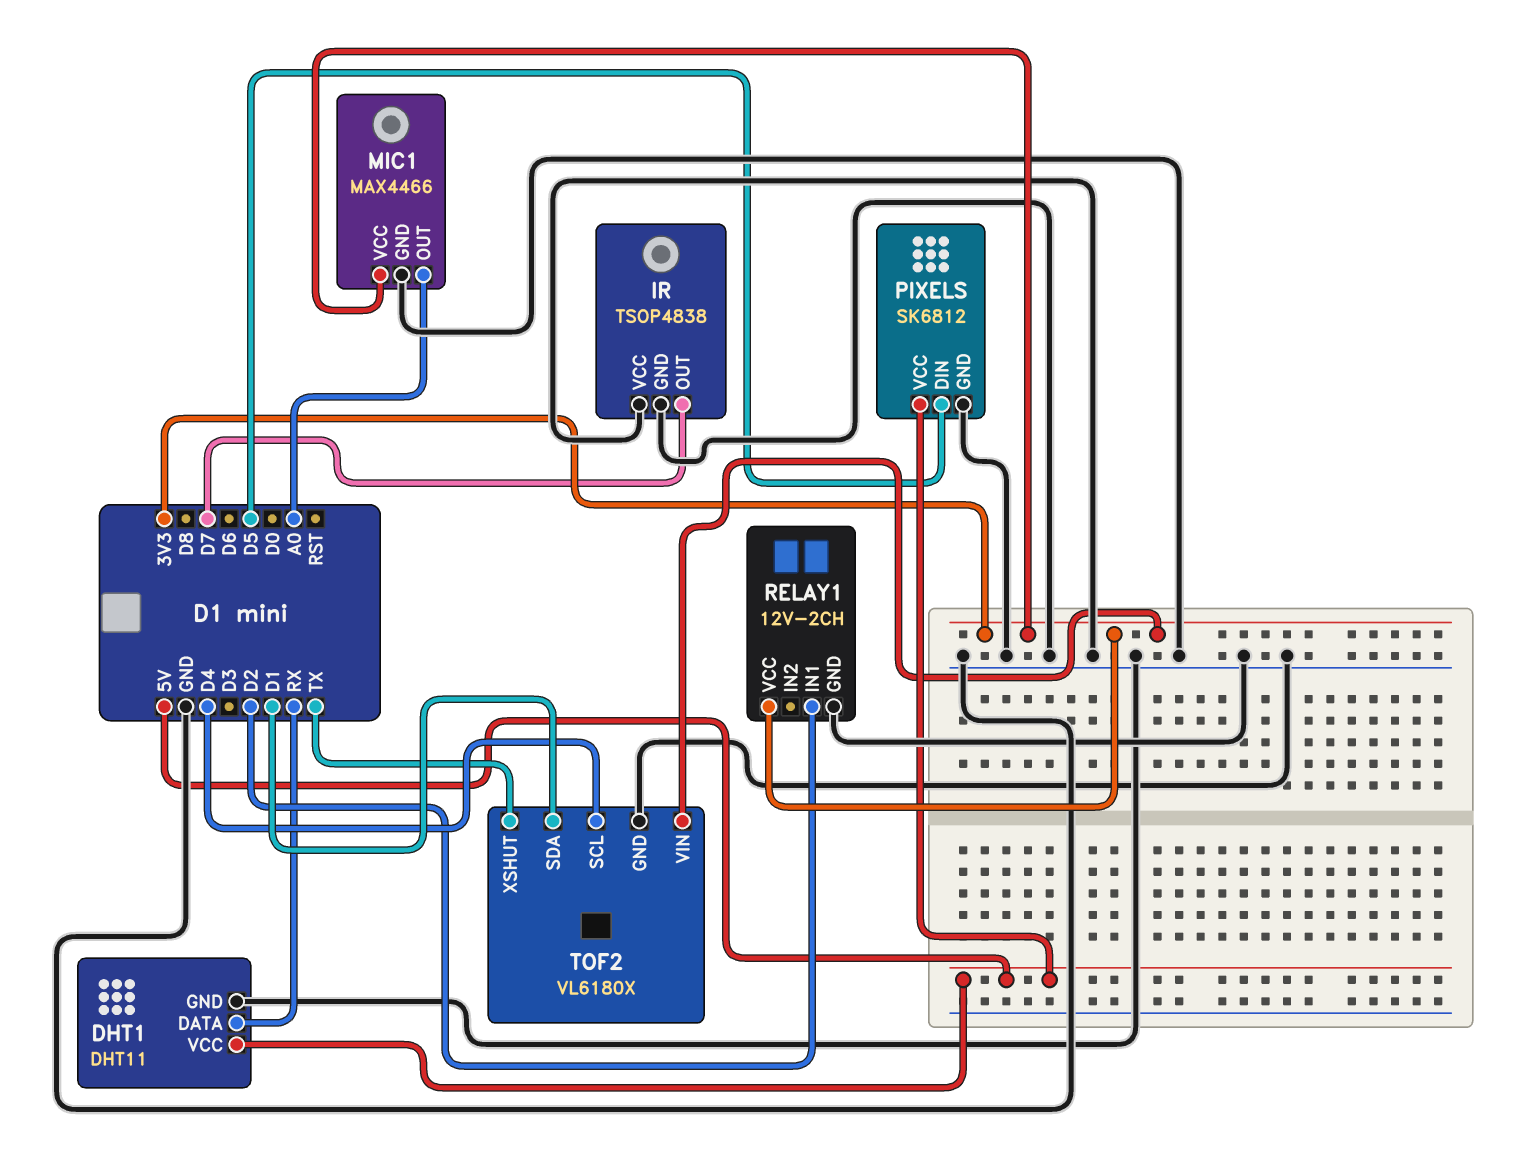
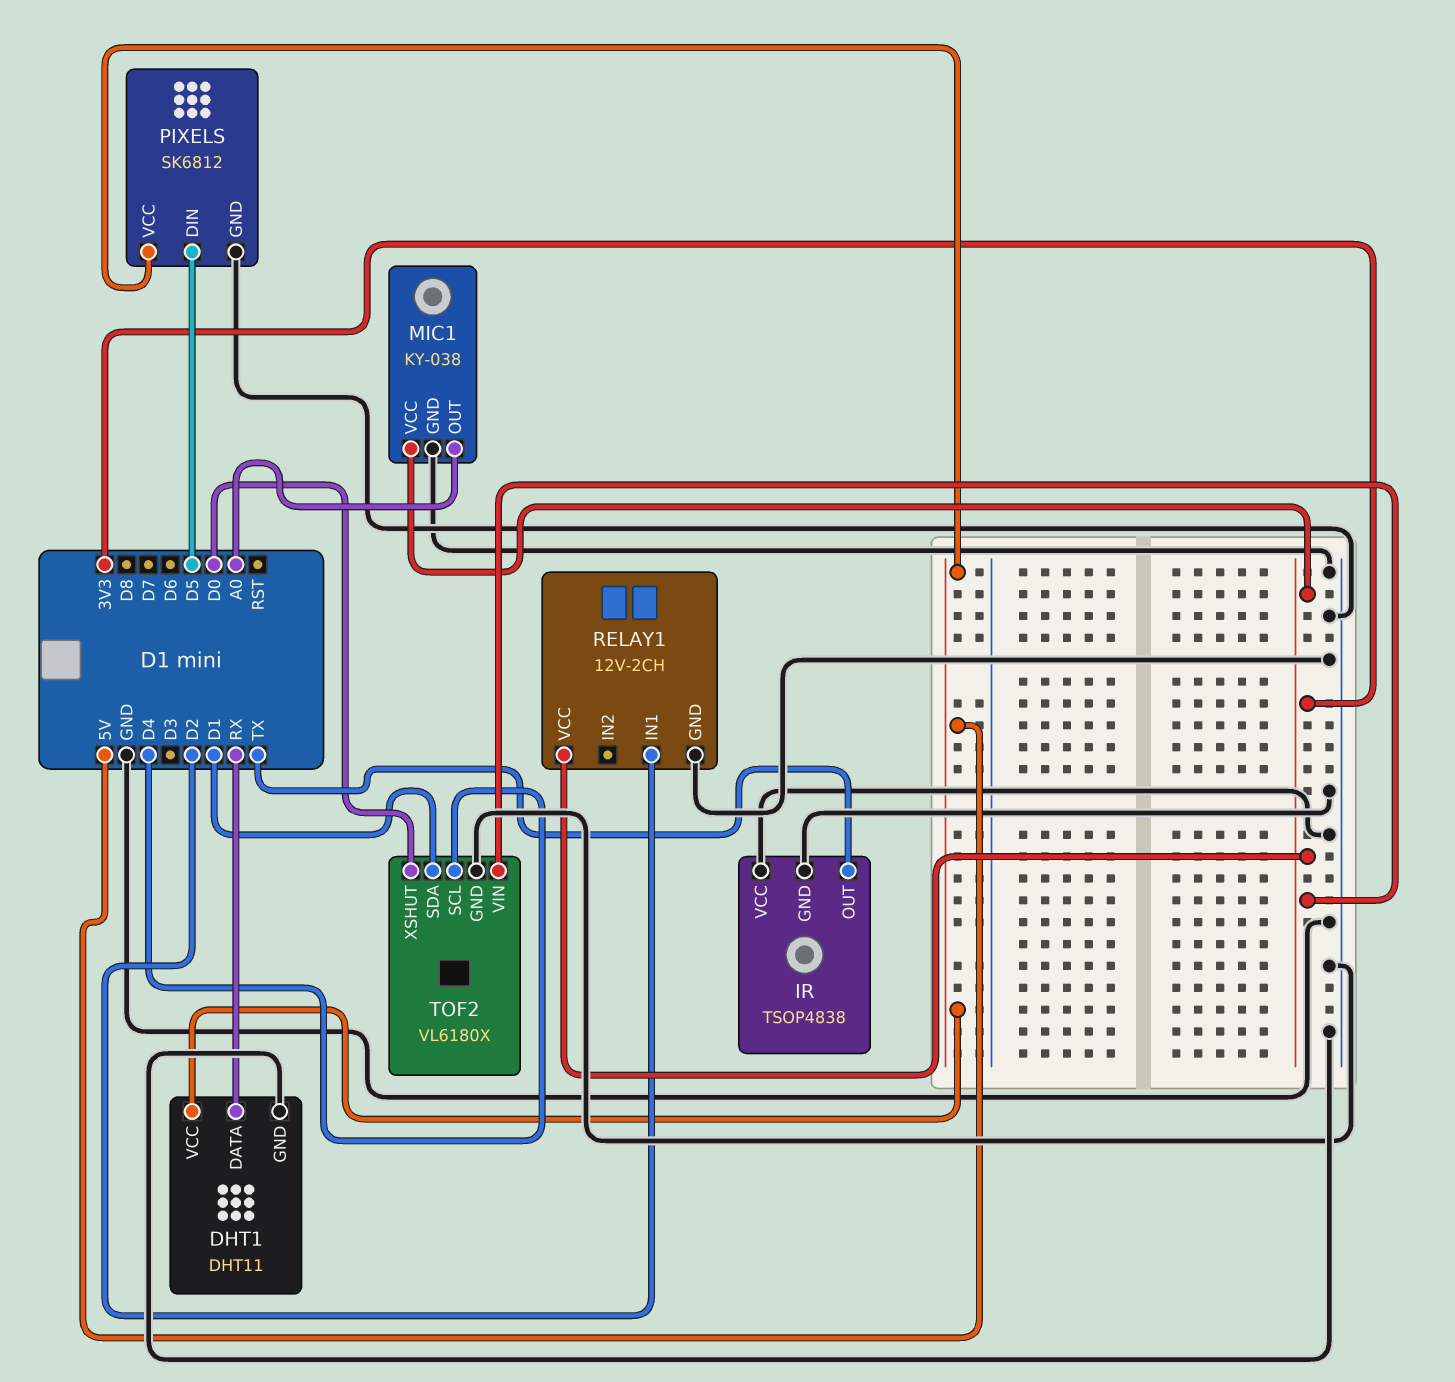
IR pin OUT: D7 -> TX
MIC1: MAX4466 -> KY-038
TOF2 pin XSHUT: TX -> D0

